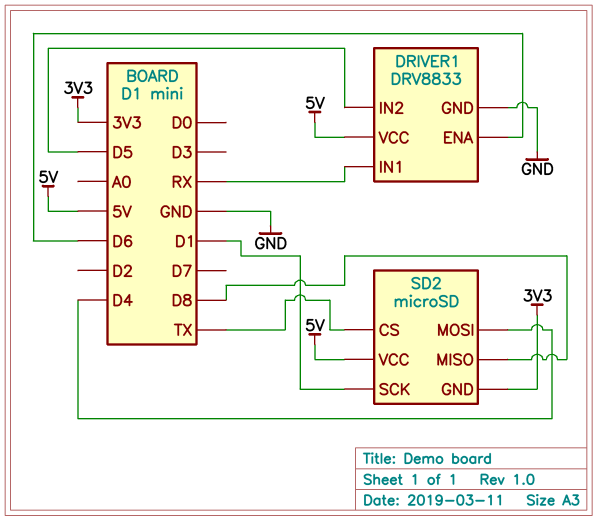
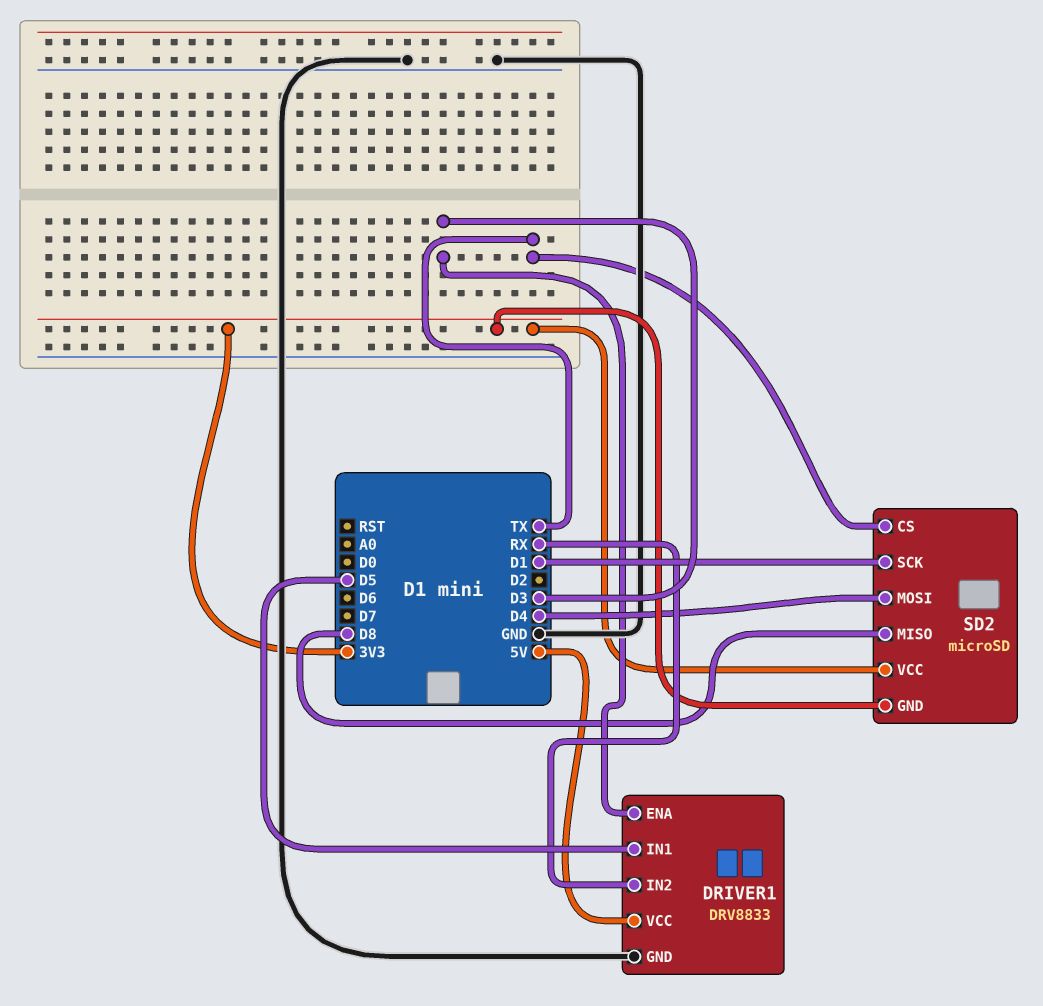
DRIVER1 pin ENA: D6 -> D3
DRIVER1 pin IN1: RX -> D5
DRIVER1 pin IN2: D5 -> RX
SD2 pin VCC: 5V -> 3V3

